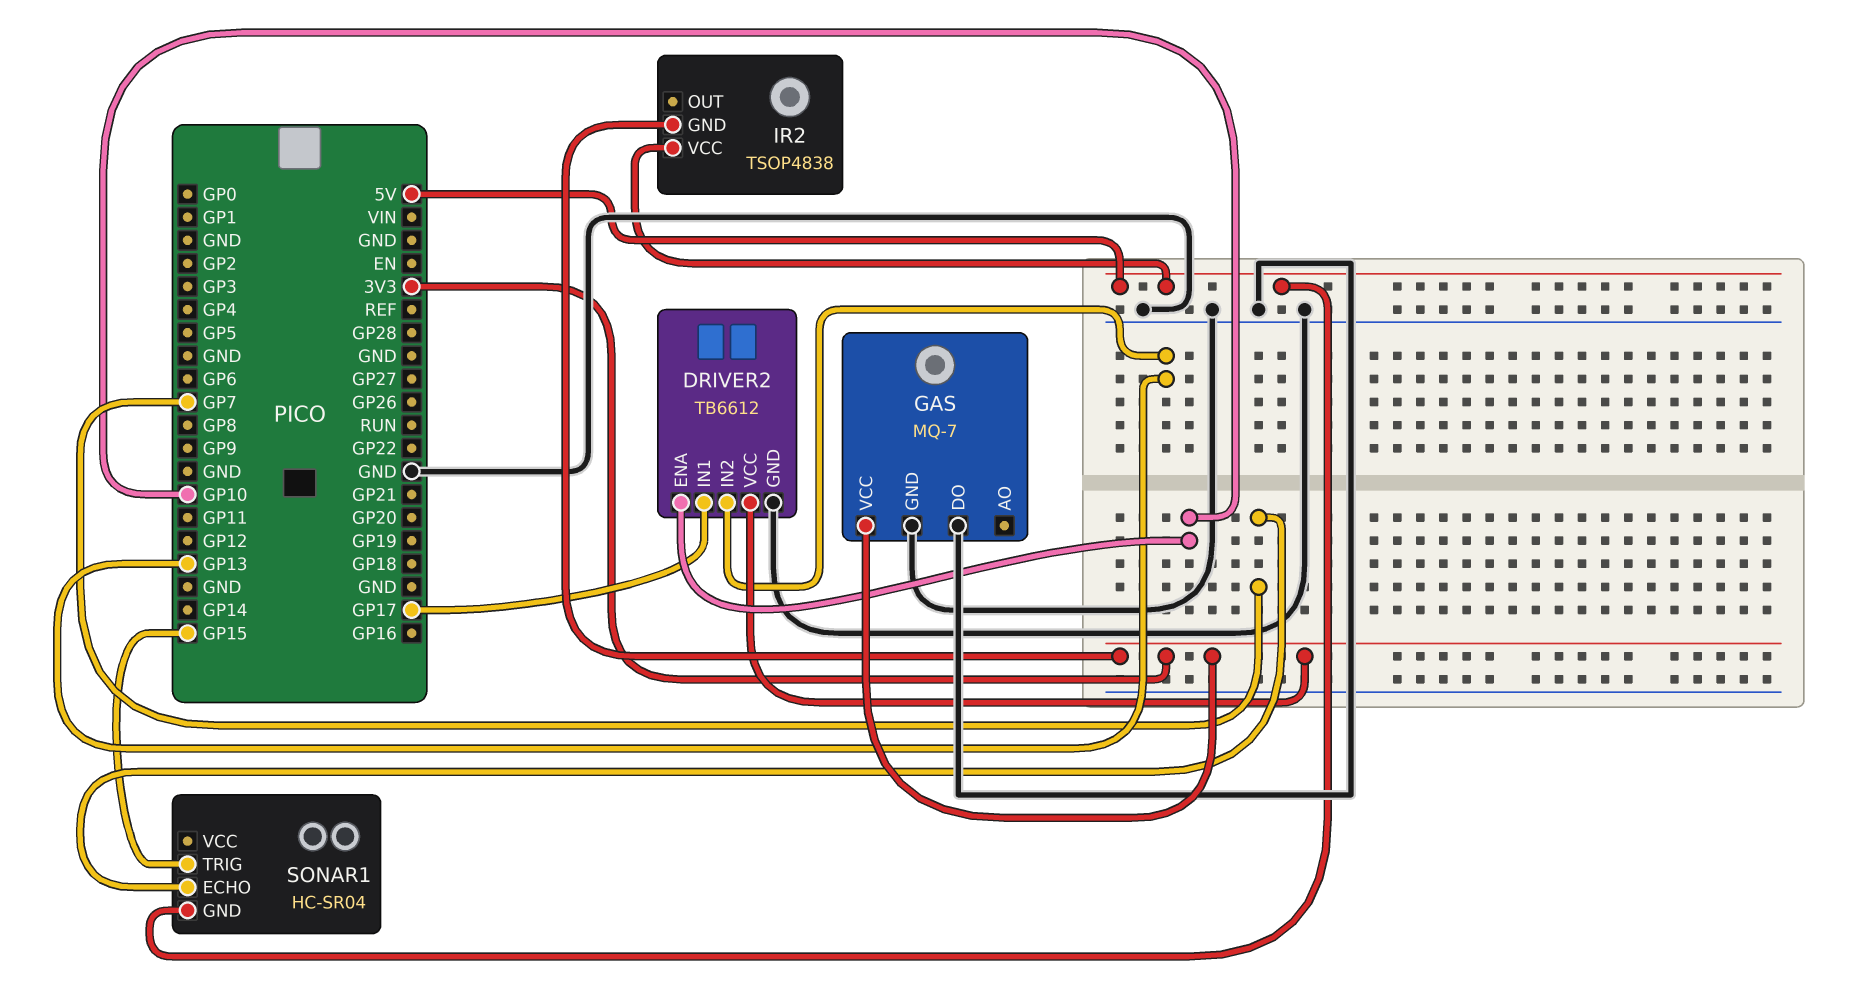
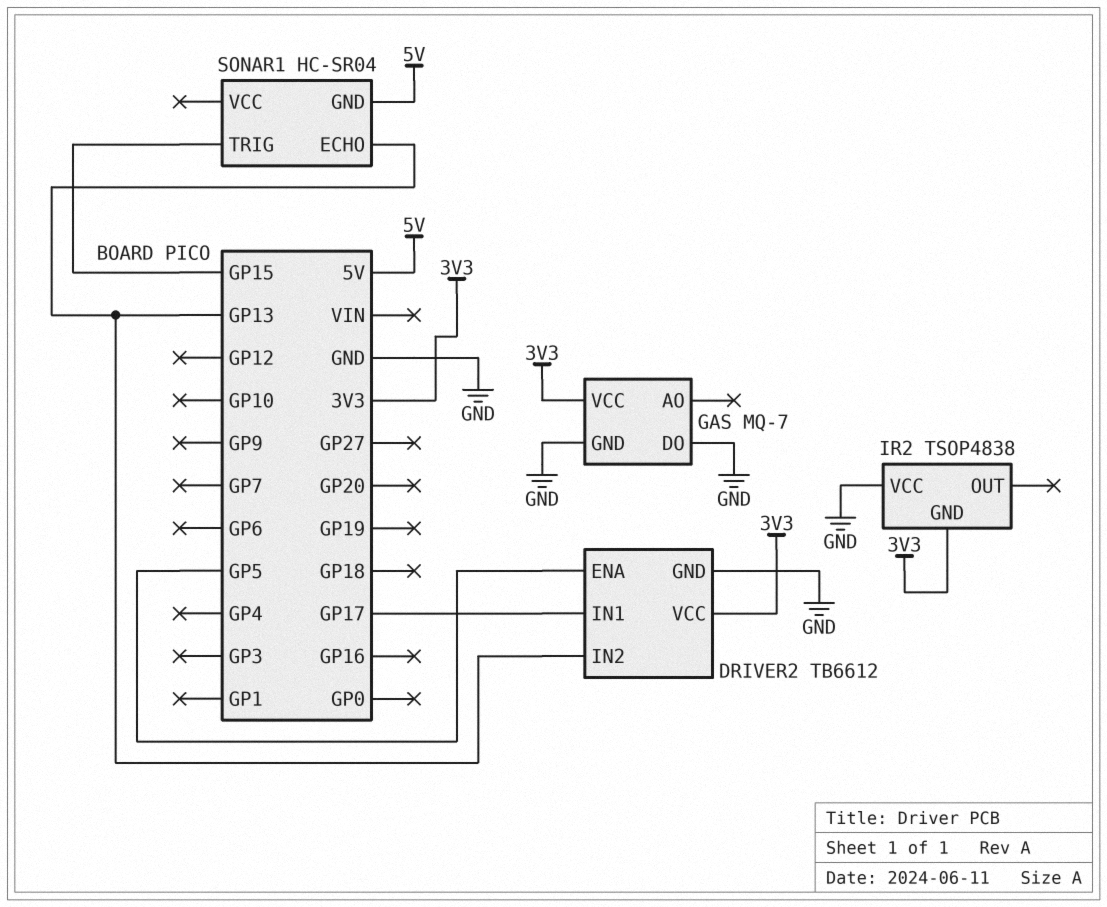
DRIVER2 pin ENA: GP10 -> GP5
IR2 pin VCC: 5V -> GND
SONAR1 pin ECHO: GP7 -> GP13

